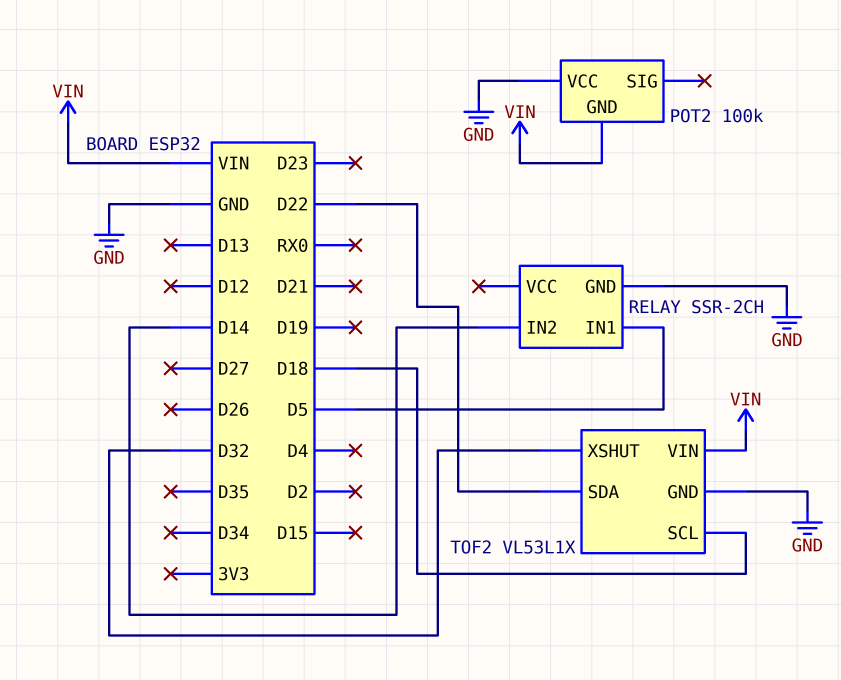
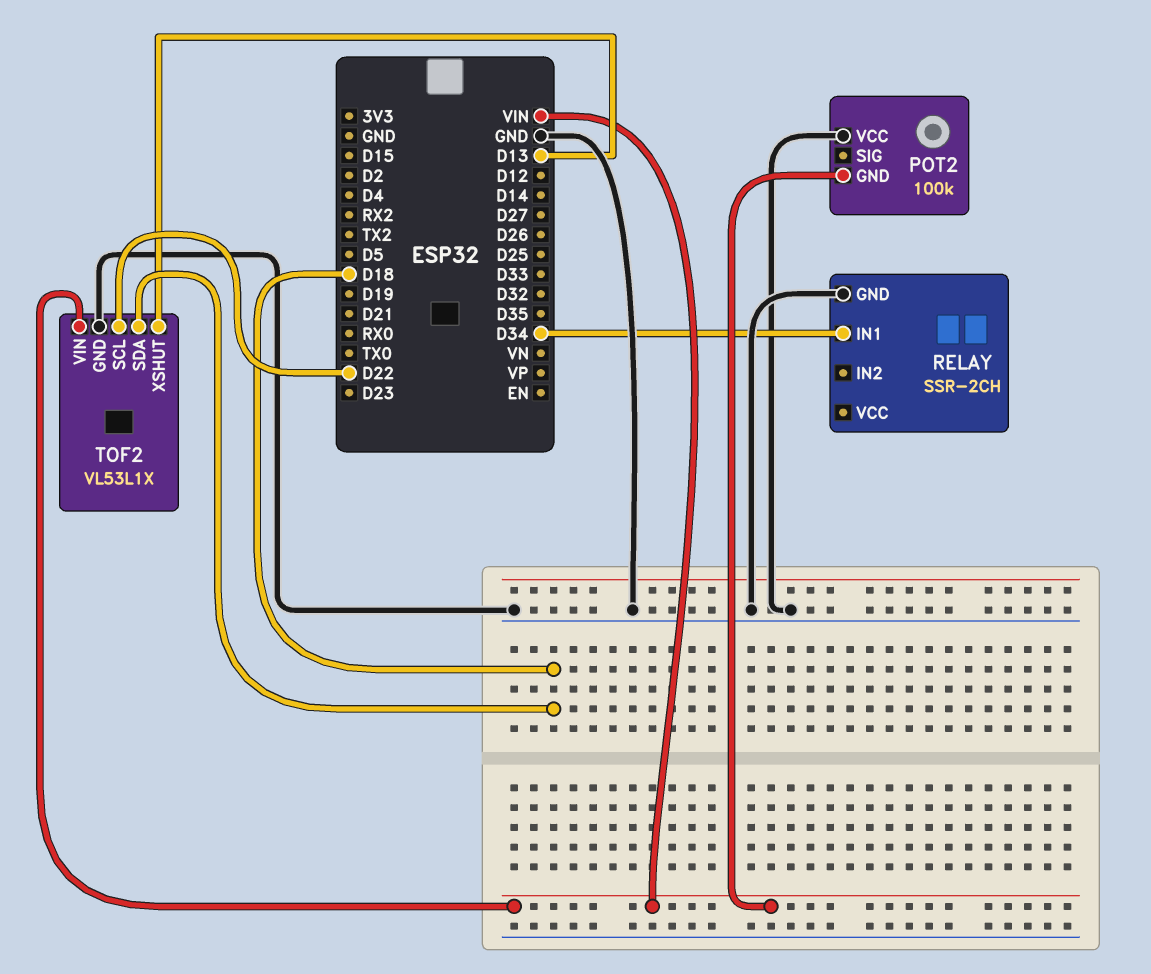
RELAY pin IN1: D5 -> D34
RELAY pin IN2: D14 -> none
TOF2 pin SCL: D18 -> D22
TOF2 pin SDA: D22 -> D18
TOF2 pin XSHUT: D32 -> D13

